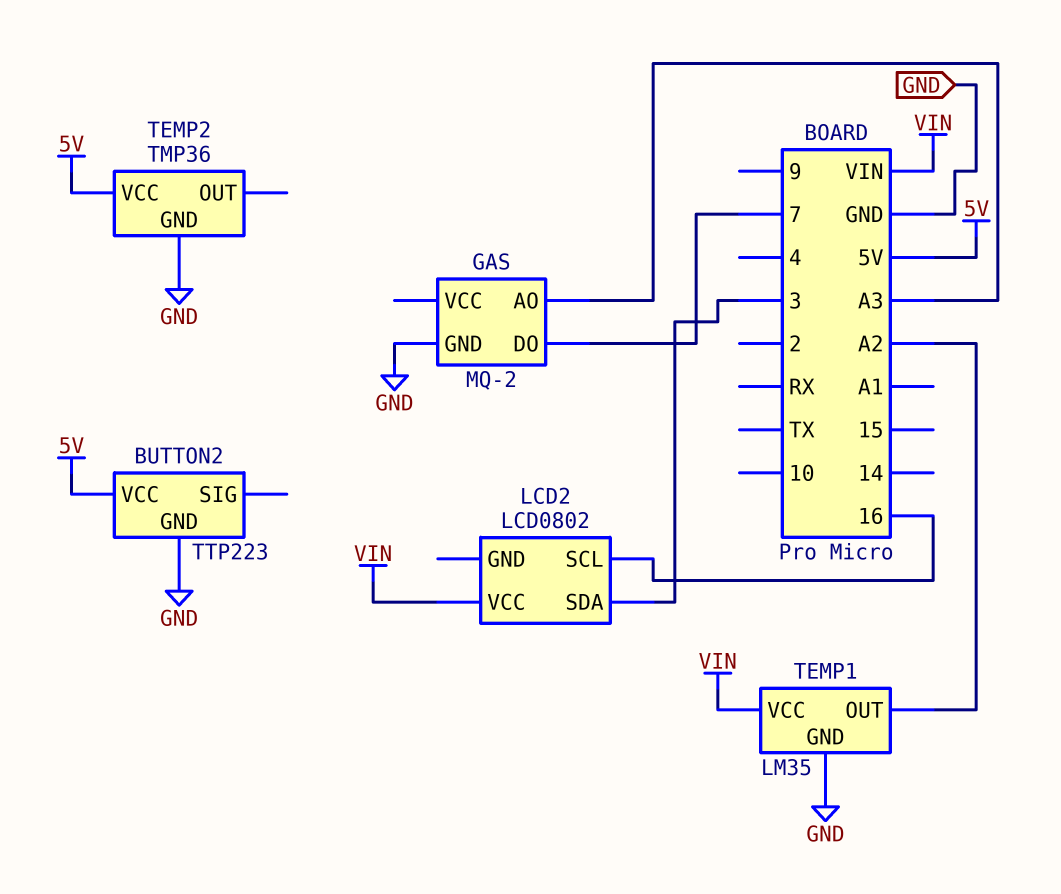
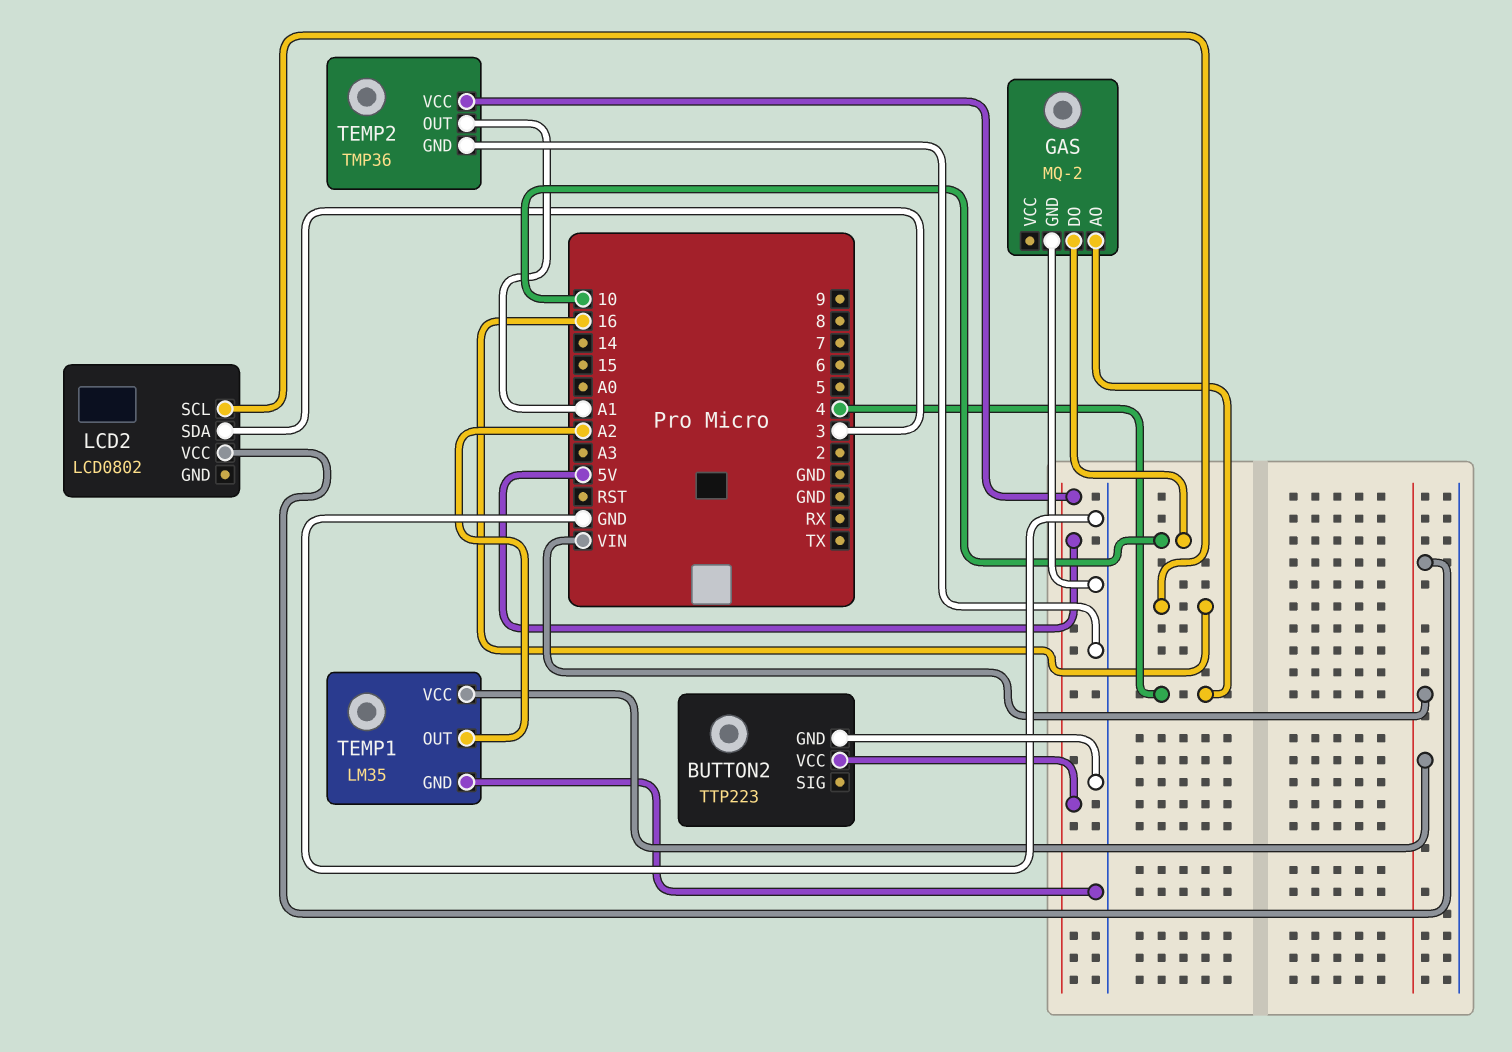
GAS pin AO: A3 -> 4
GAS pin DO: 7 -> 10
TEMP2 pin OUT: none -> A1

